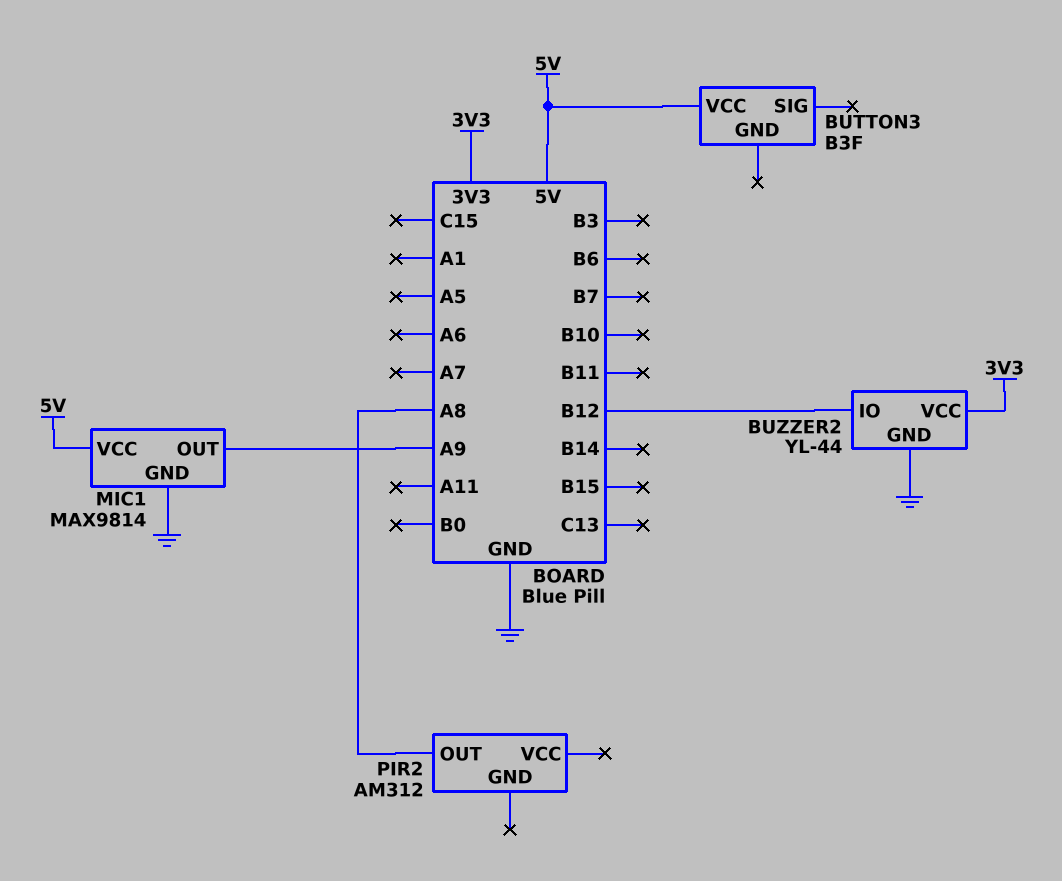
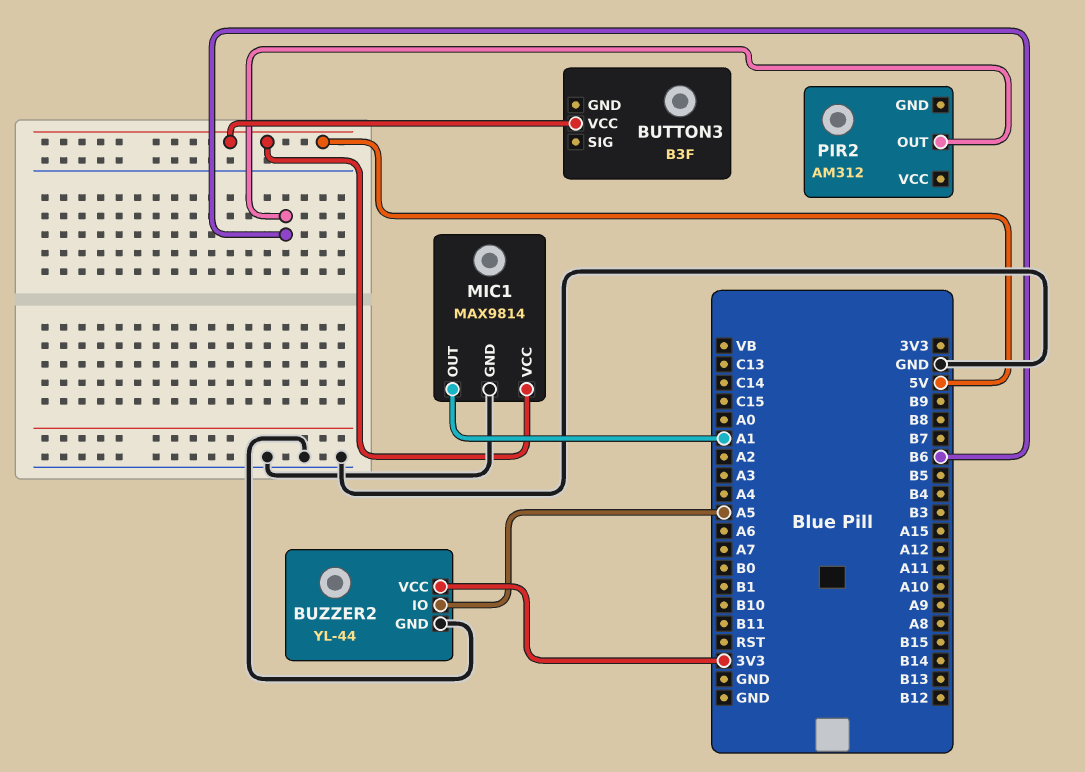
BUZZER2 pin IO: B12 -> A5
MIC1 pin OUT: A9 -> A1
PIR2 pin OUT: A8 -> B6

